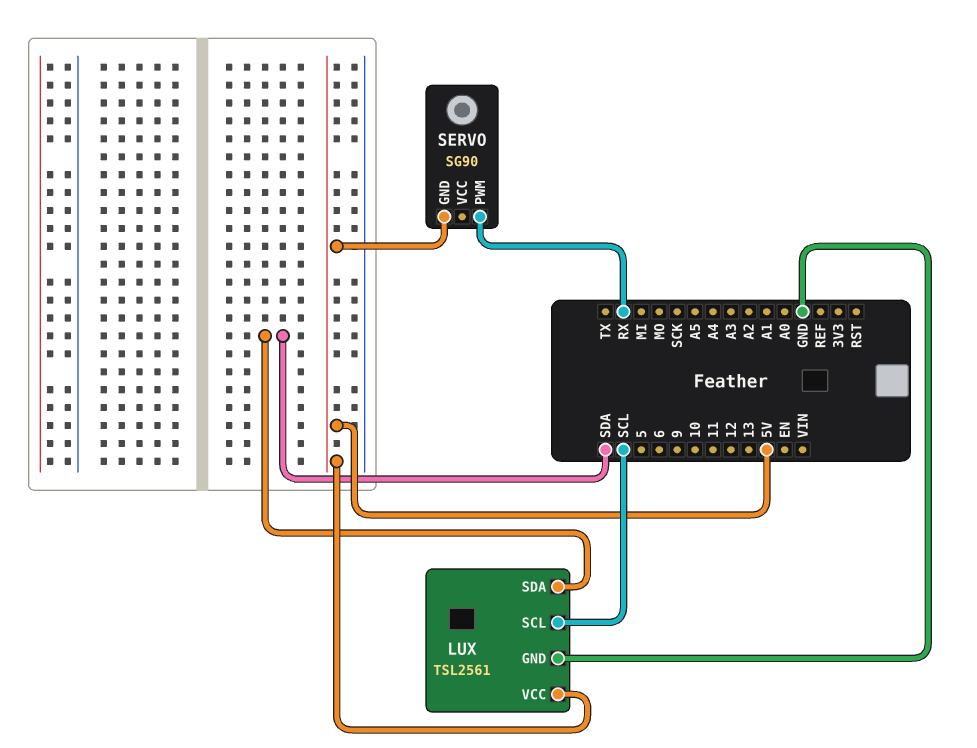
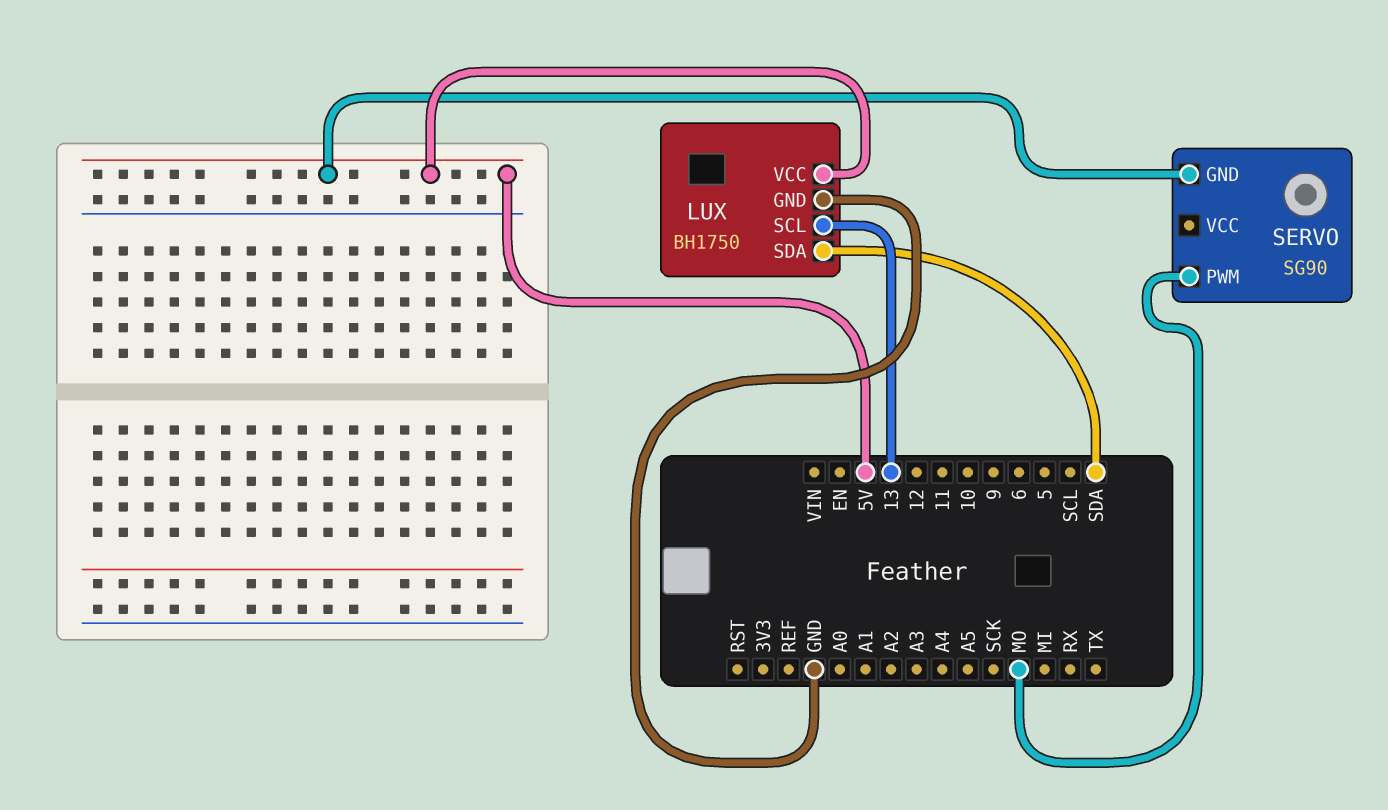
LUX: TSL2561 -> BH1750
LUX pin SCL: SCL -> 13
SERVO pin PWM: RX -> MO

